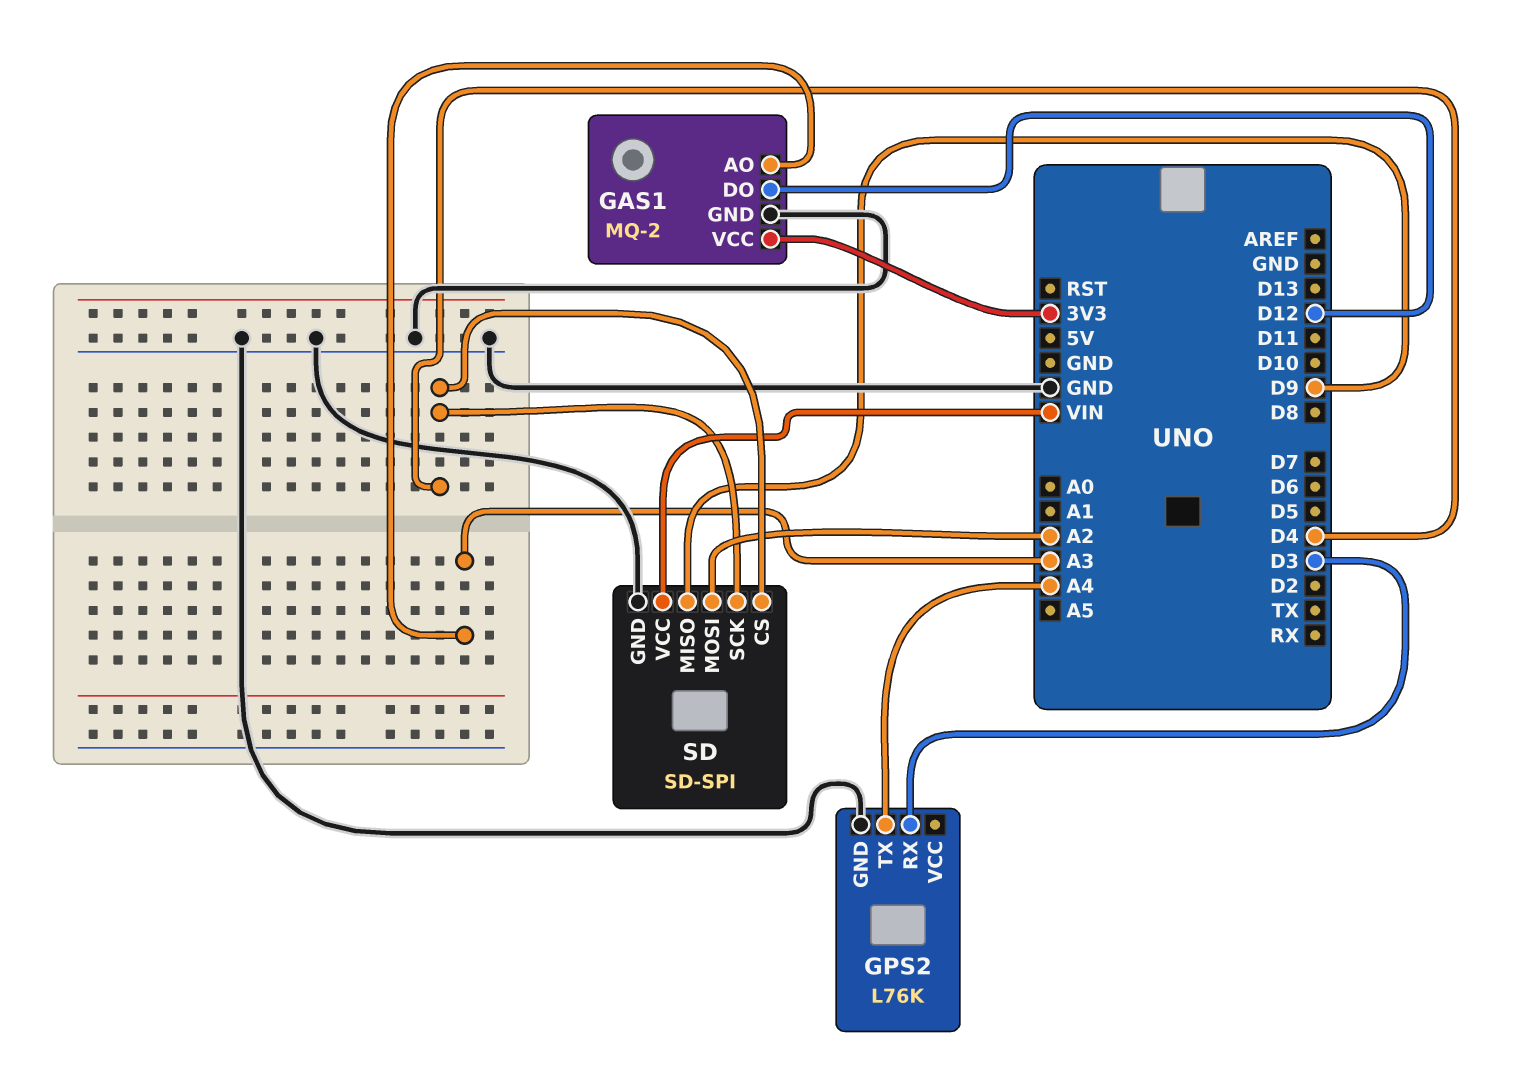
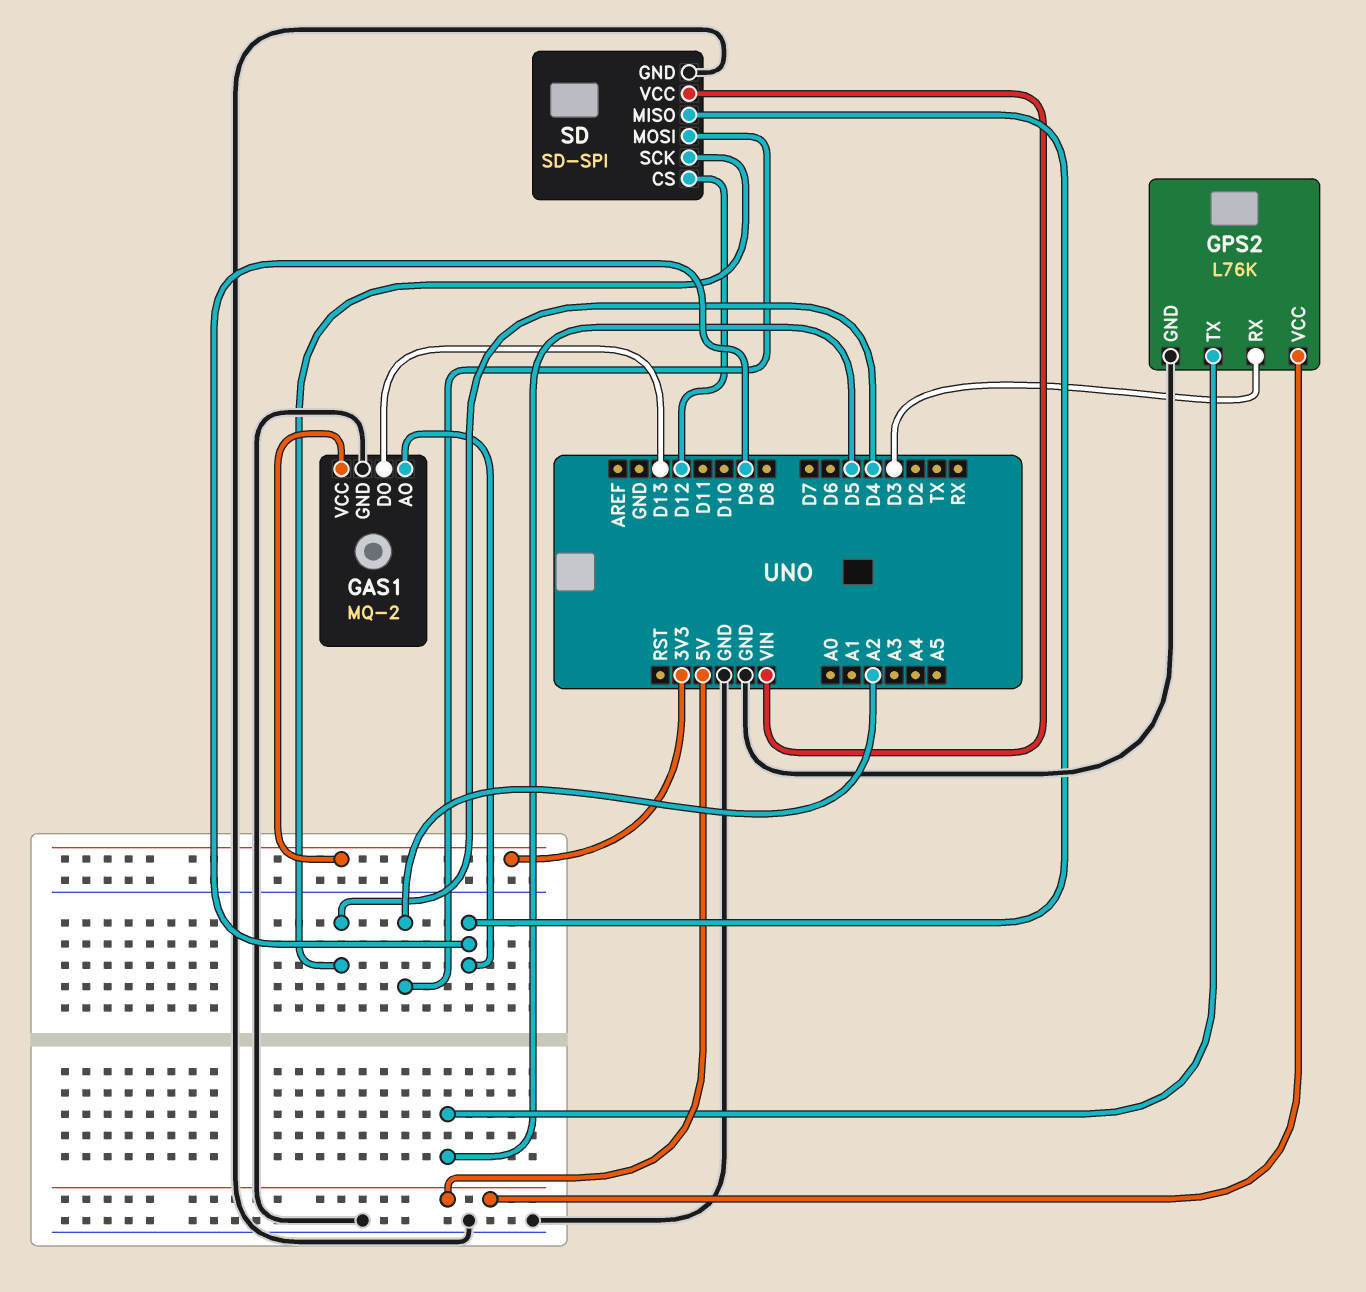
GAS1 pin AO: A3 -> D9
GAS1 pin DO: D12 -> D13
GPS2 pin TX: A4 -> D5
GPS2 pin VCC: none -> 5V
SD pin CS: D4 -> D12

